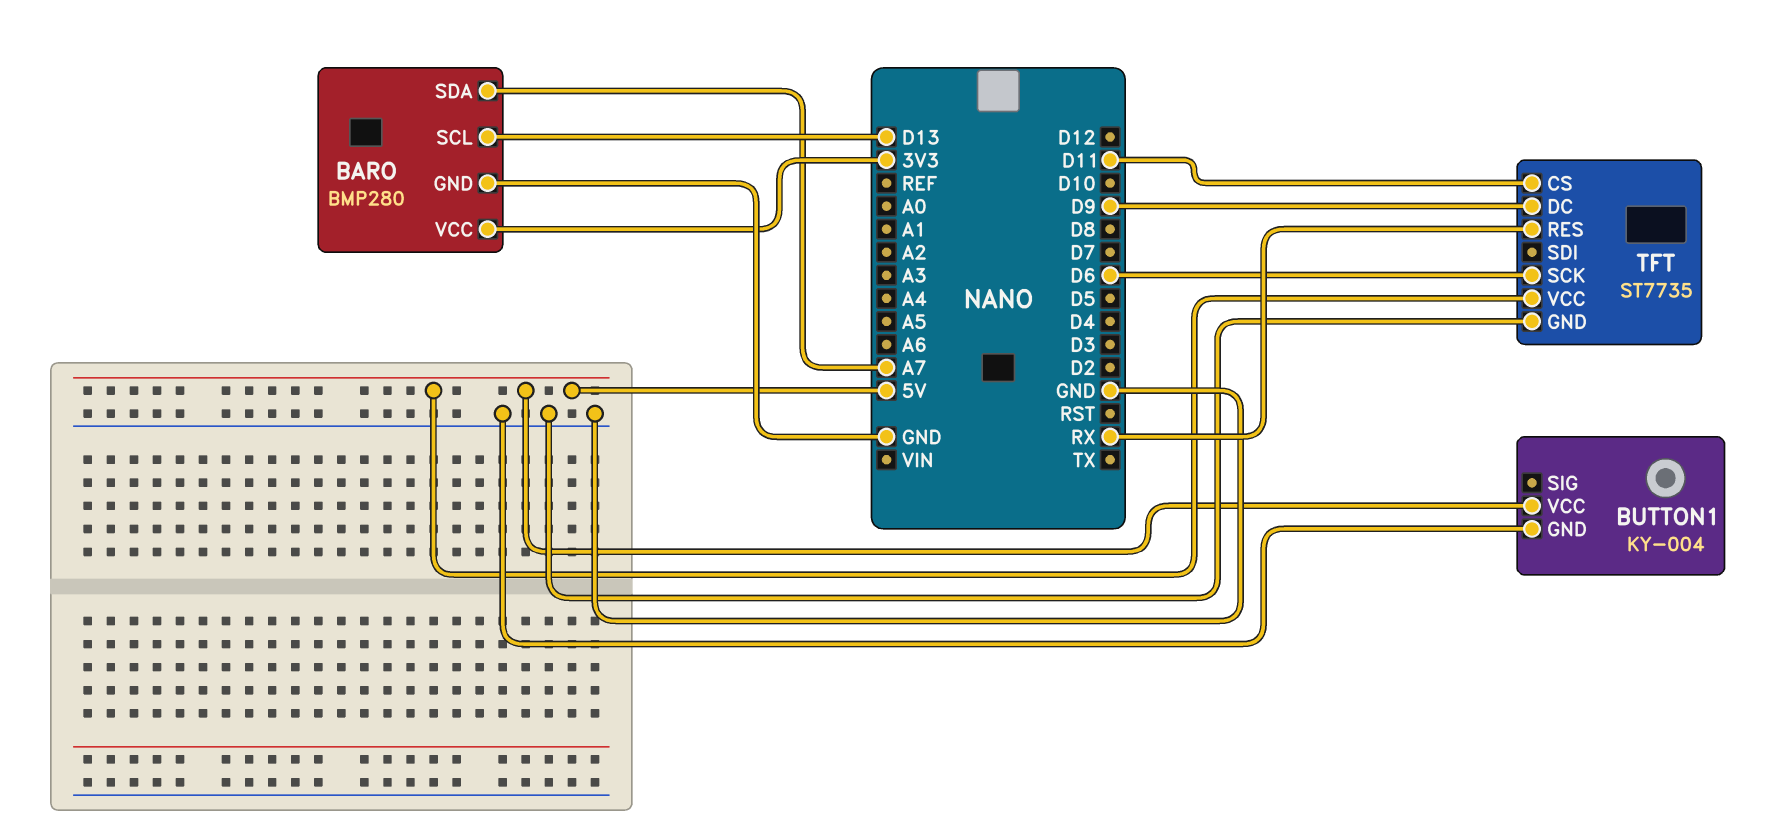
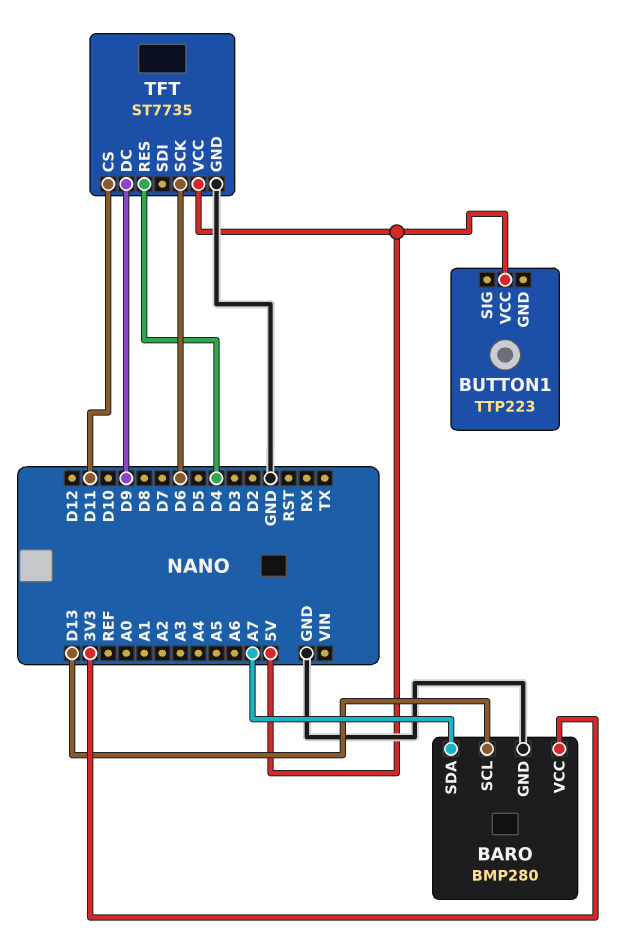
BUTTON1: KY-004 -> TTP223
BUTTON1 pin GND: GND -> none
TFT pin RES: RX -> D4

